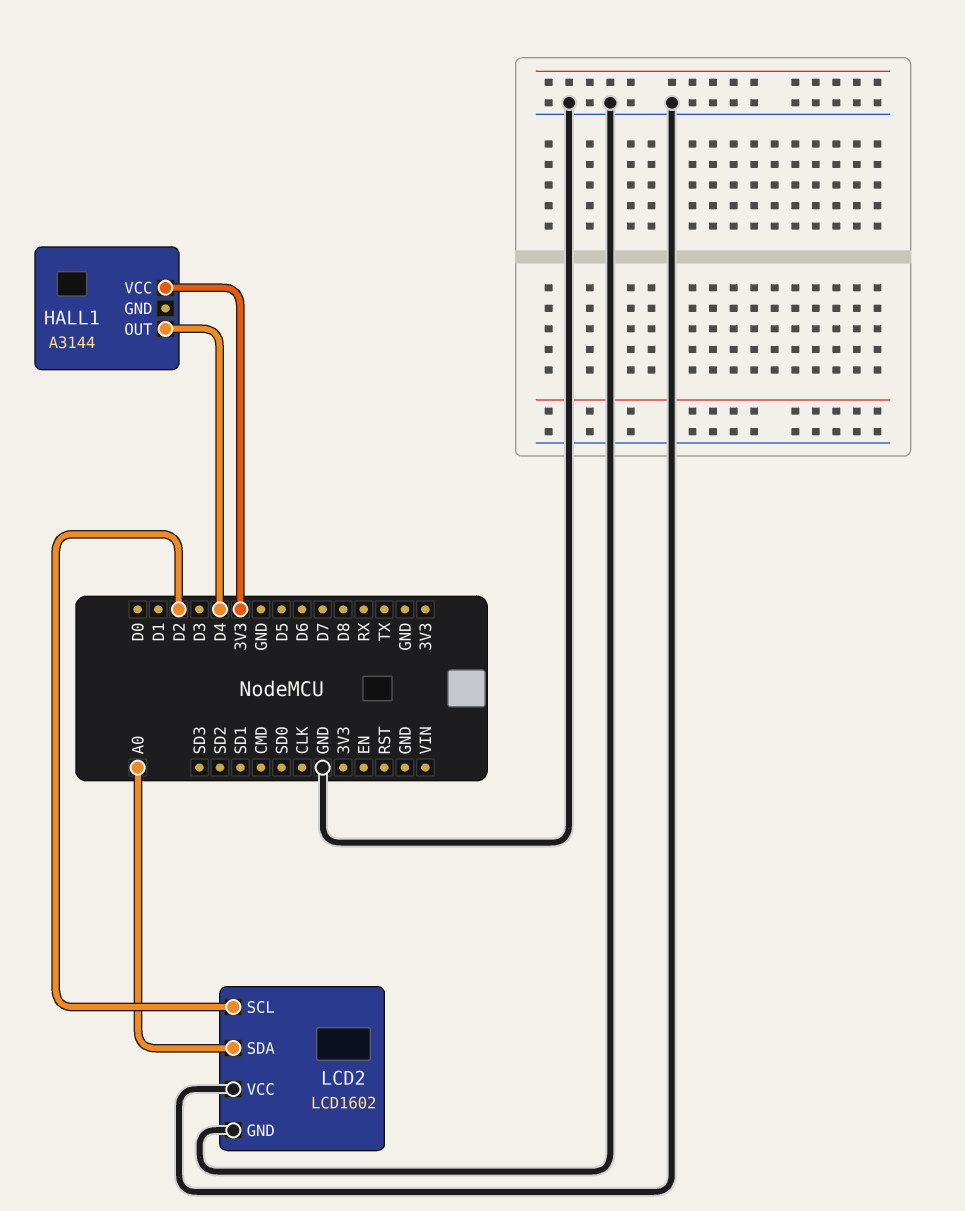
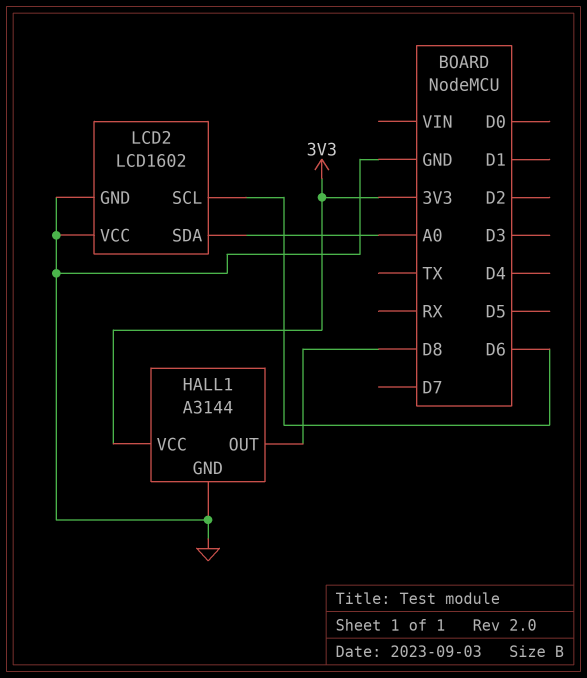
HALL1 pin GND: none -> GND
HALL1 pin OUT: D4 -> D8
LCD2 pin SCL: D2 -> D6

